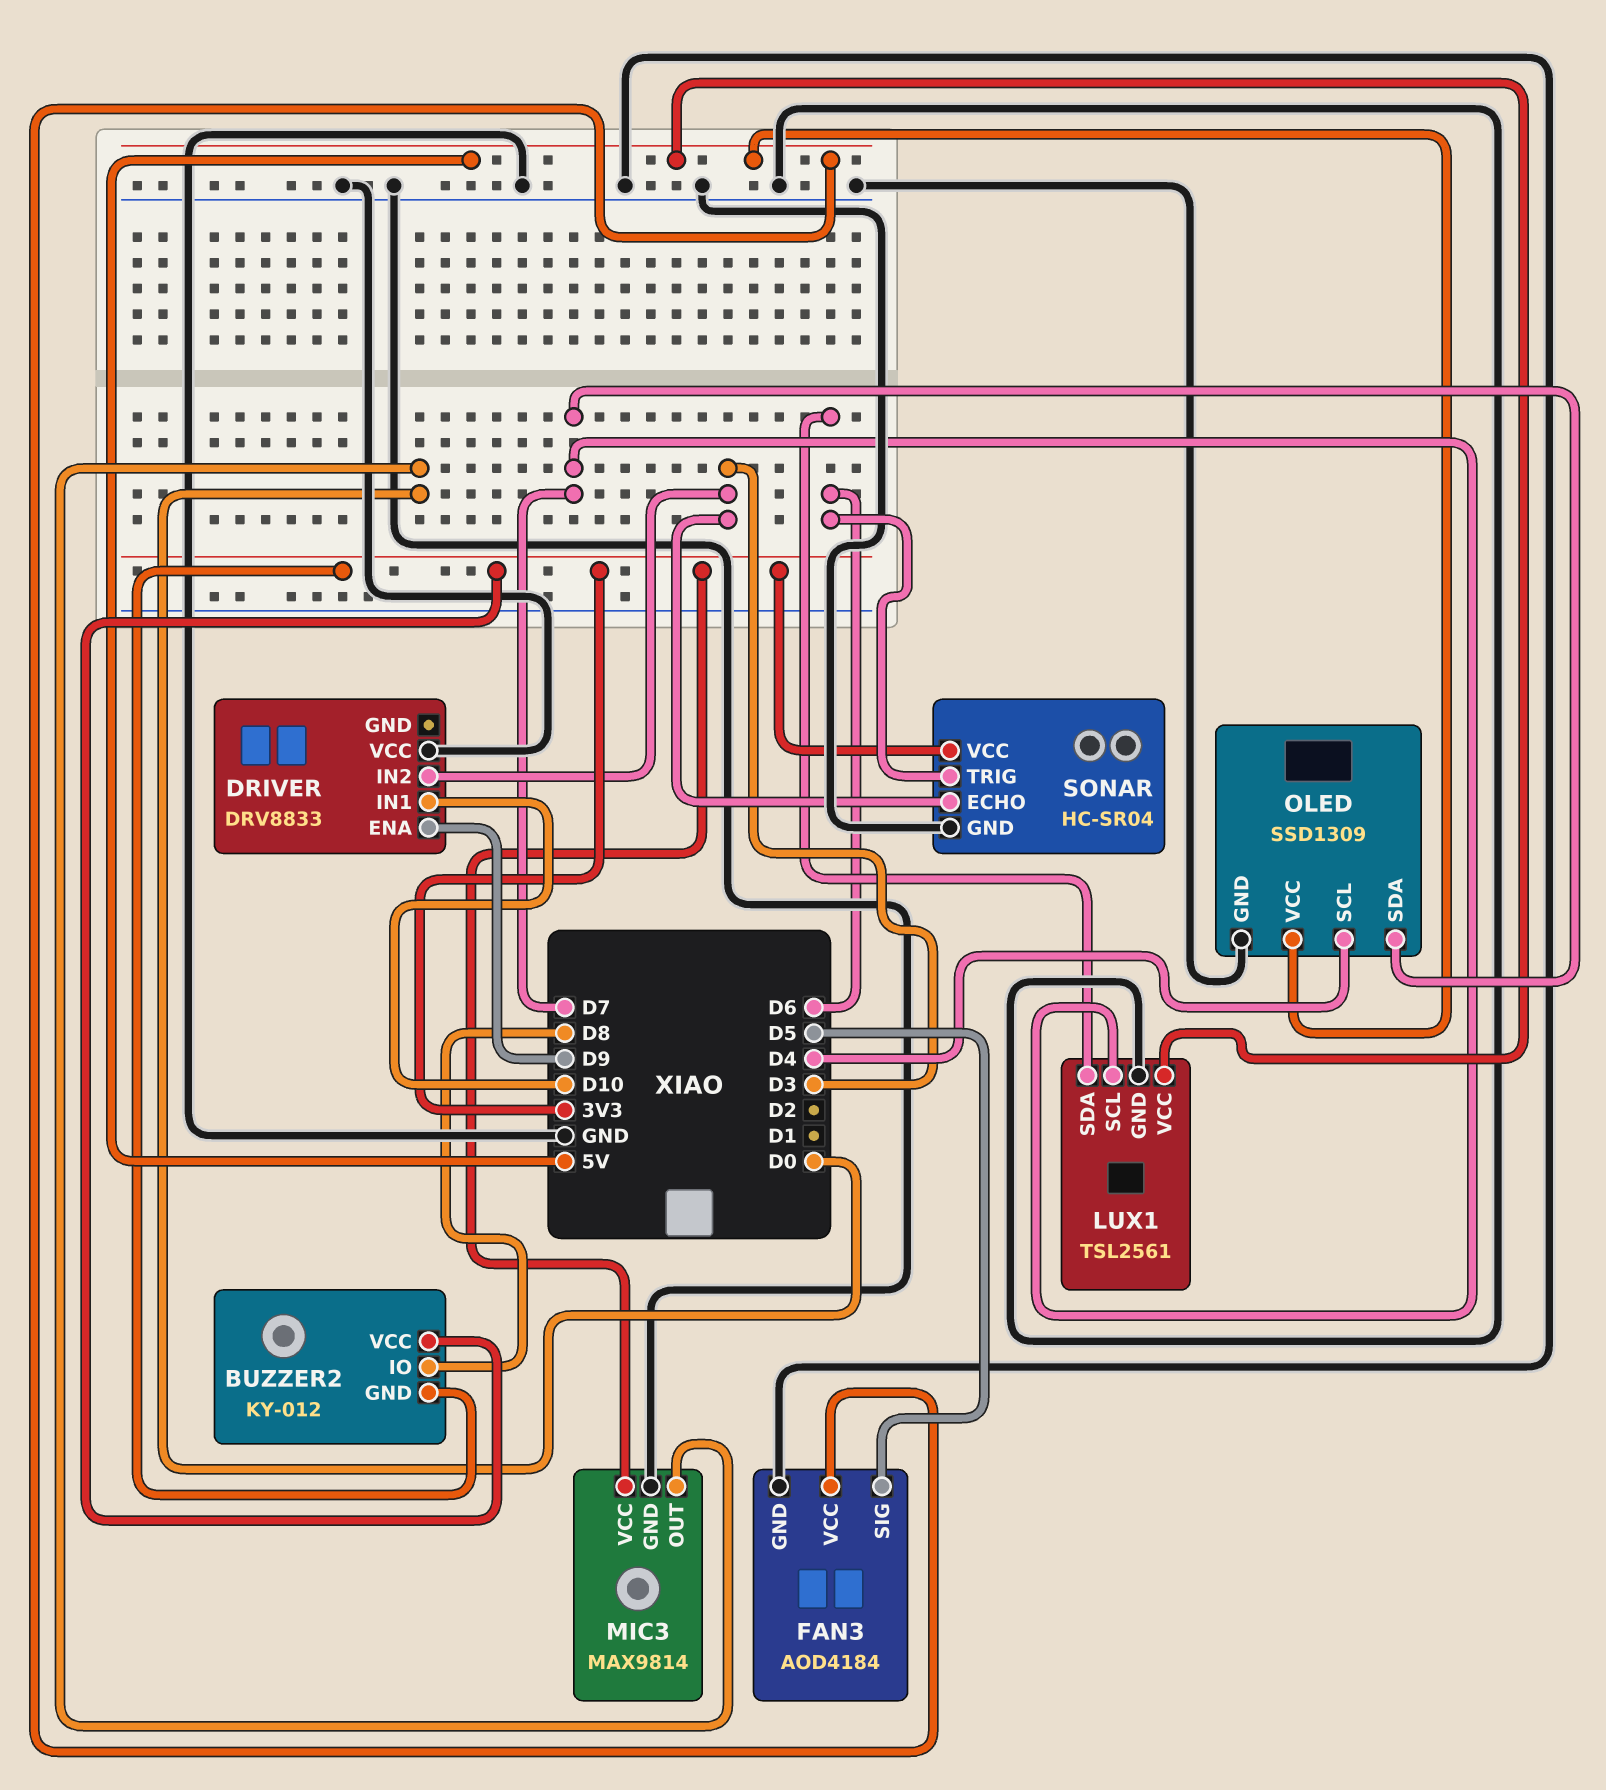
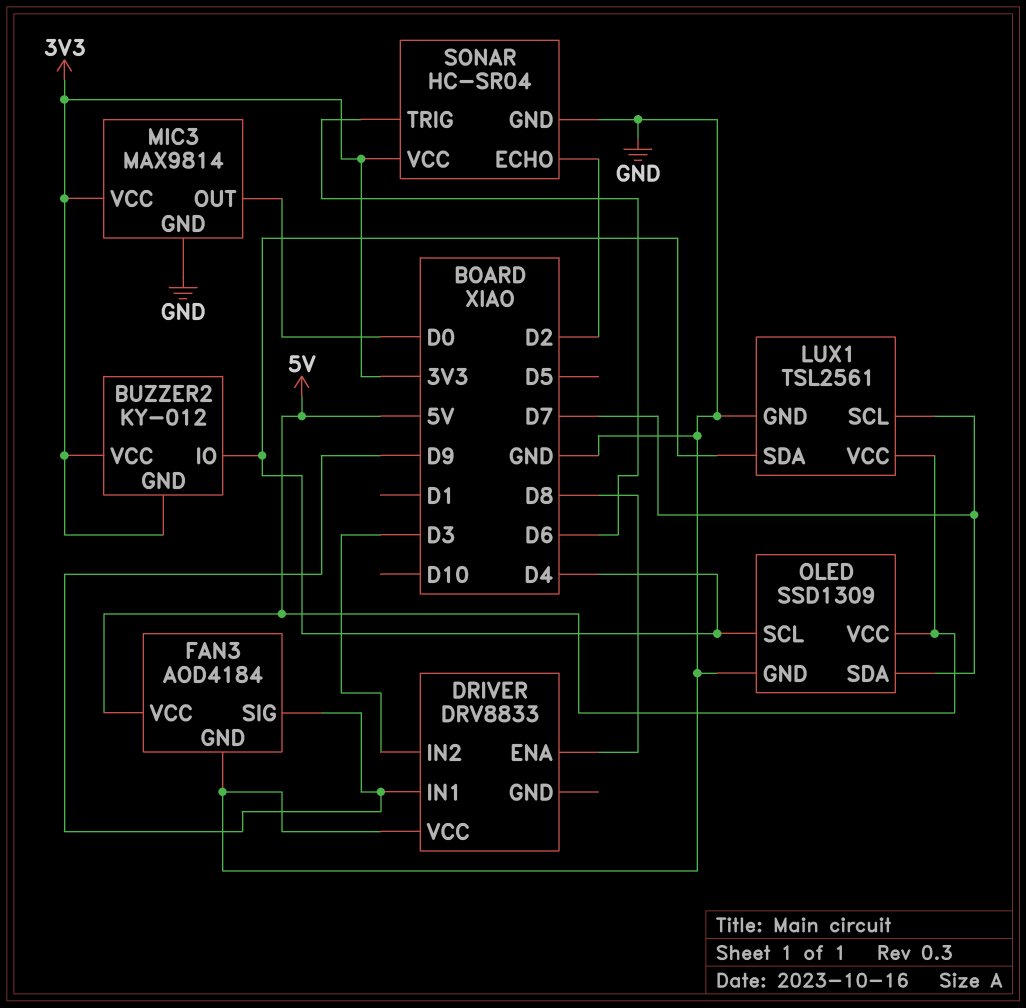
BUZZER2 pin IO: D8 -> D4
DRIVER pin ENA: D9 -> D8
DRIVER pin IN1: D10 -> D9
FAN3 pin SIG: D5 -> D9
LUX1 pin SDA: D6 -> D4
SONAR pin ECHO: D3 -> D2

